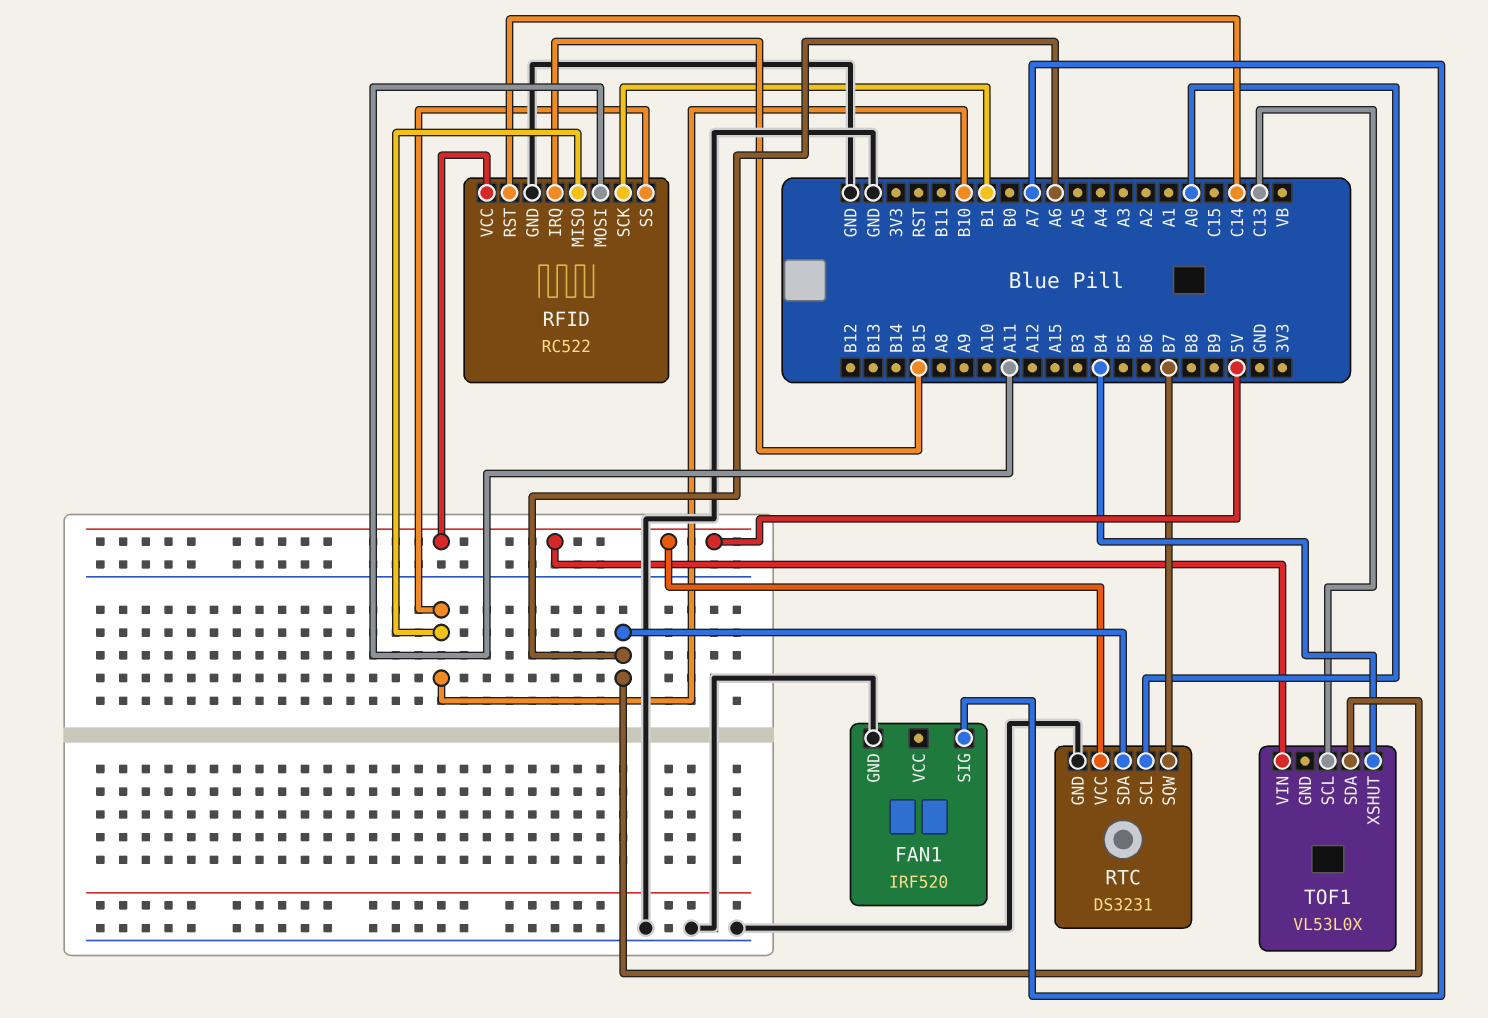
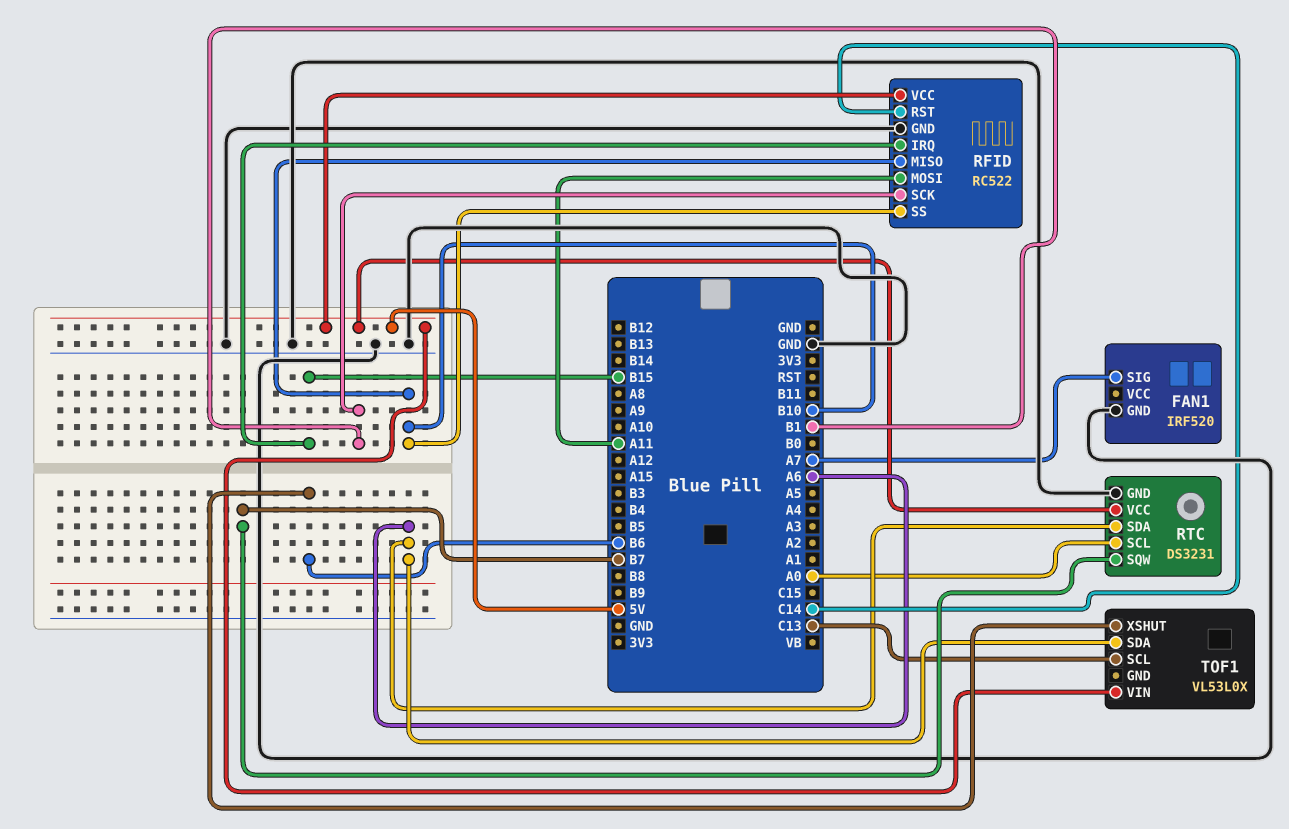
TOF1 pin XSHUT: B4 -> B6

